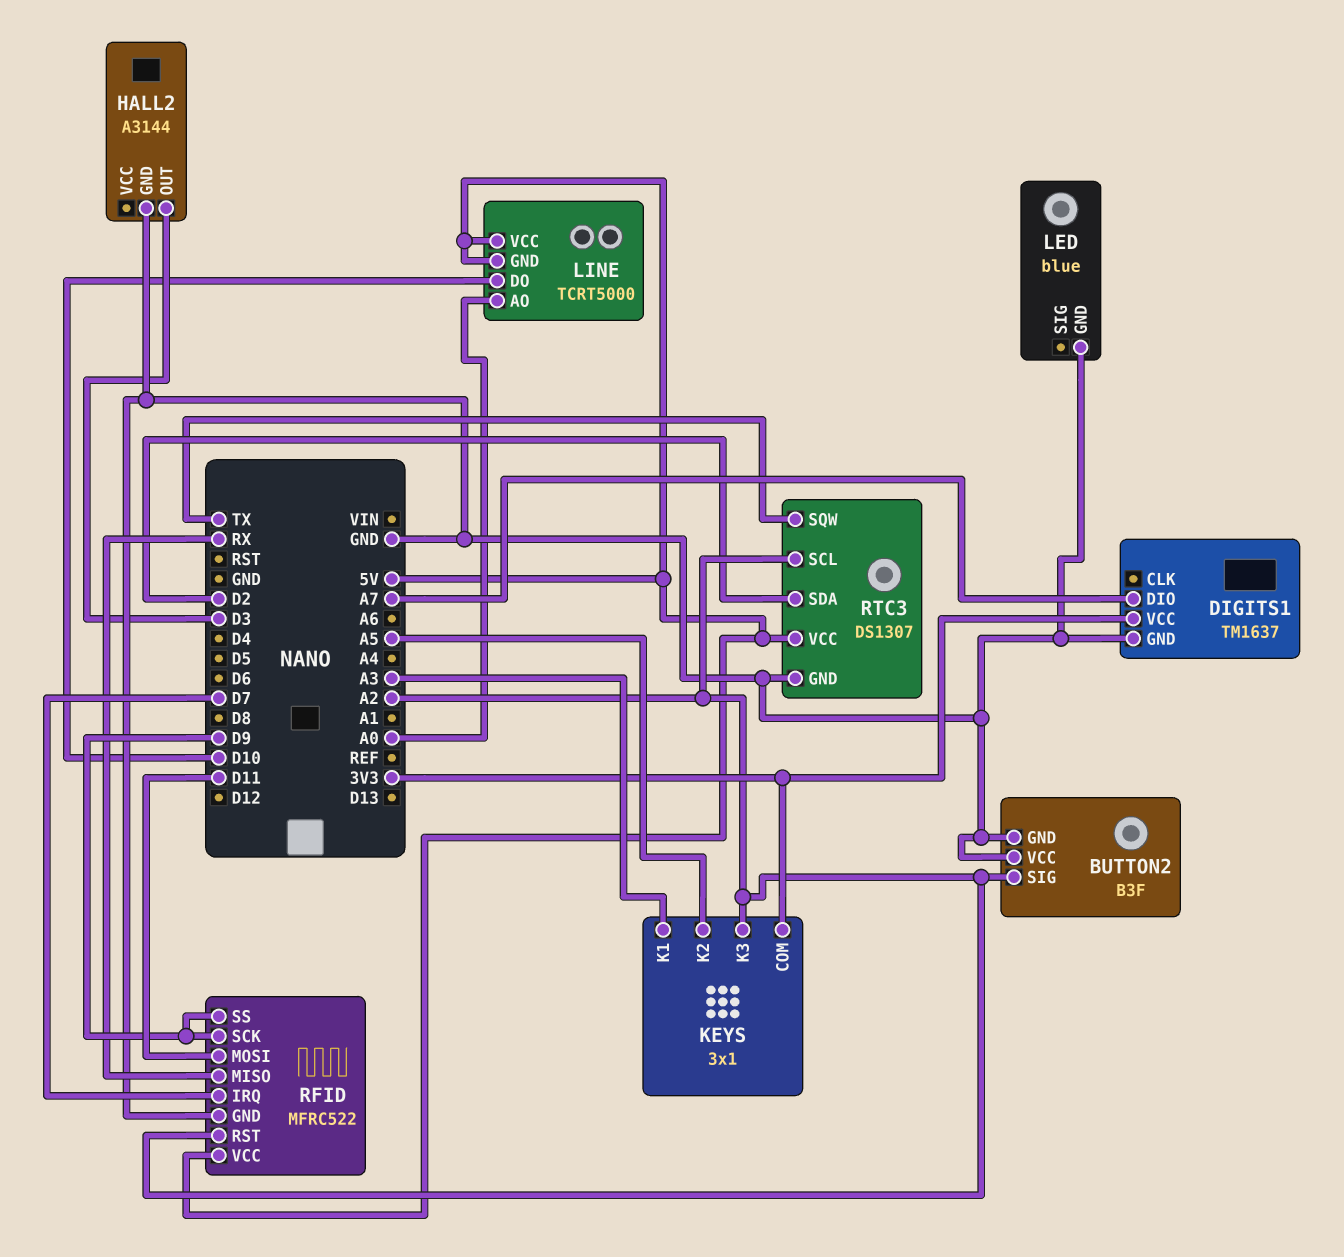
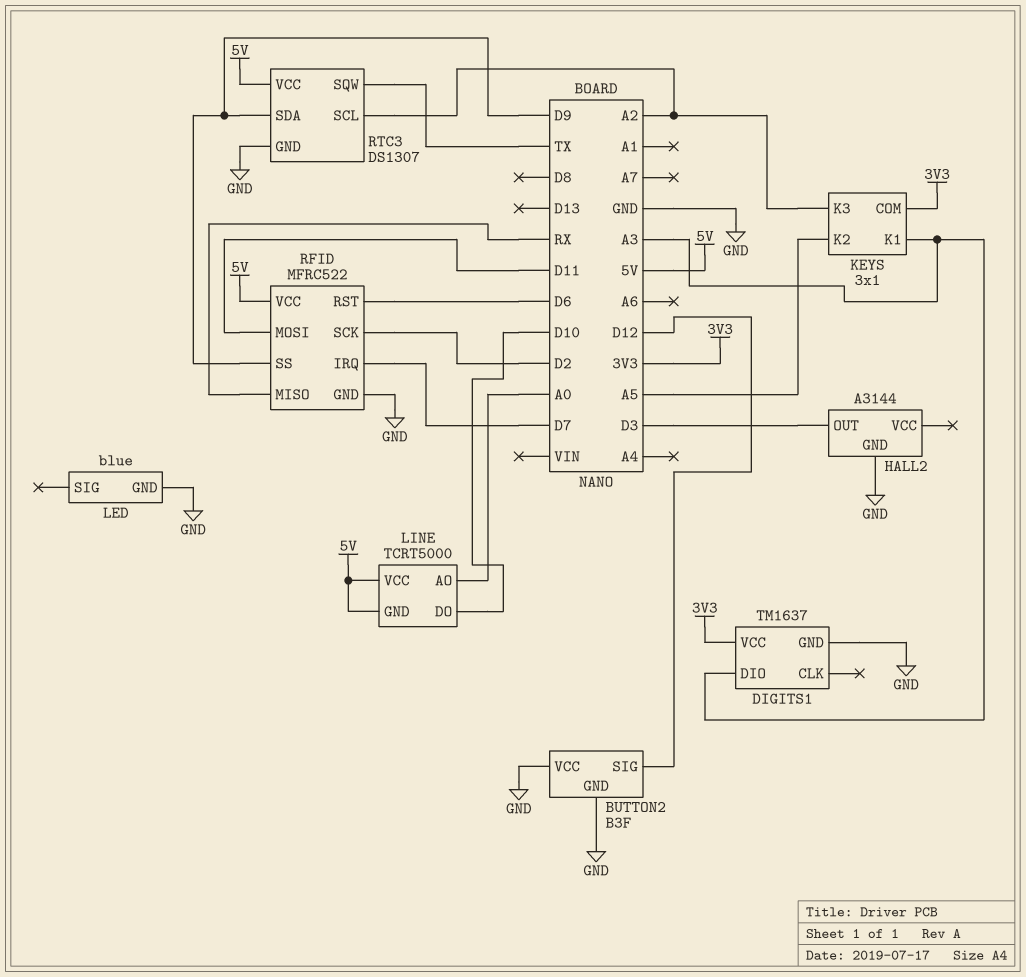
BUTTON2 pin SIG: A2 -> D12
DIGITS1 pin DIO: A7 -> A3
RFID pin RST: A2 -> D6
RFID pin SCK: D9 -> D2
RTC3 pin SDA: D2 -> D9

